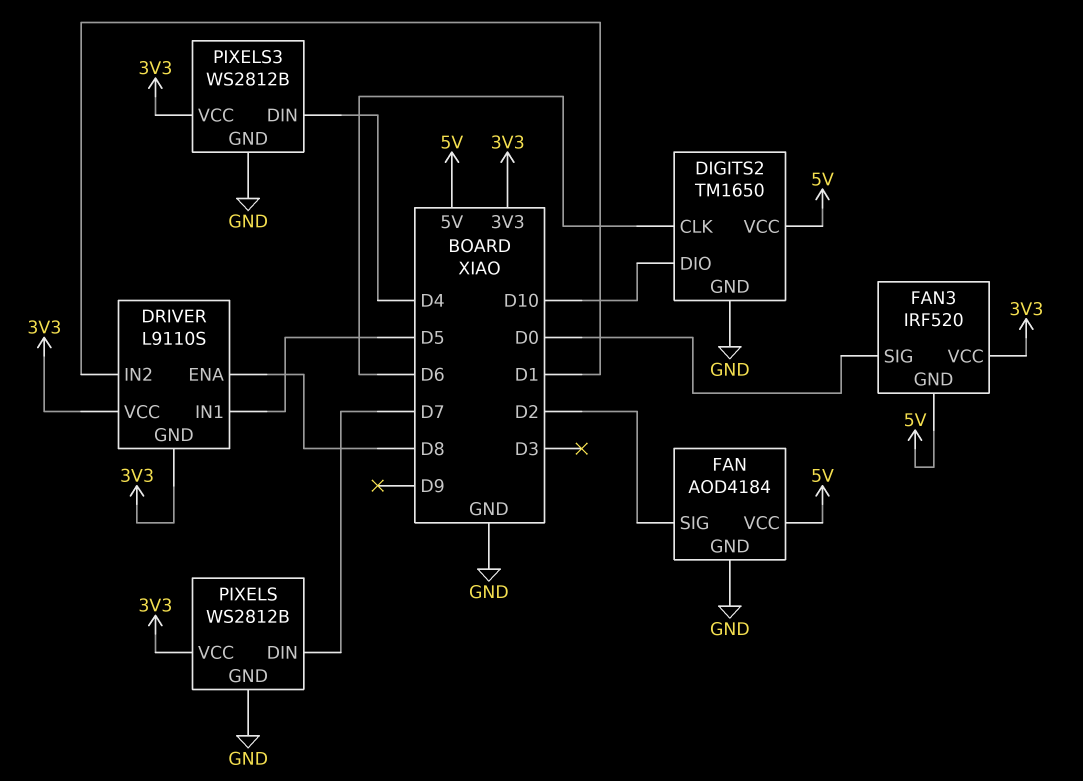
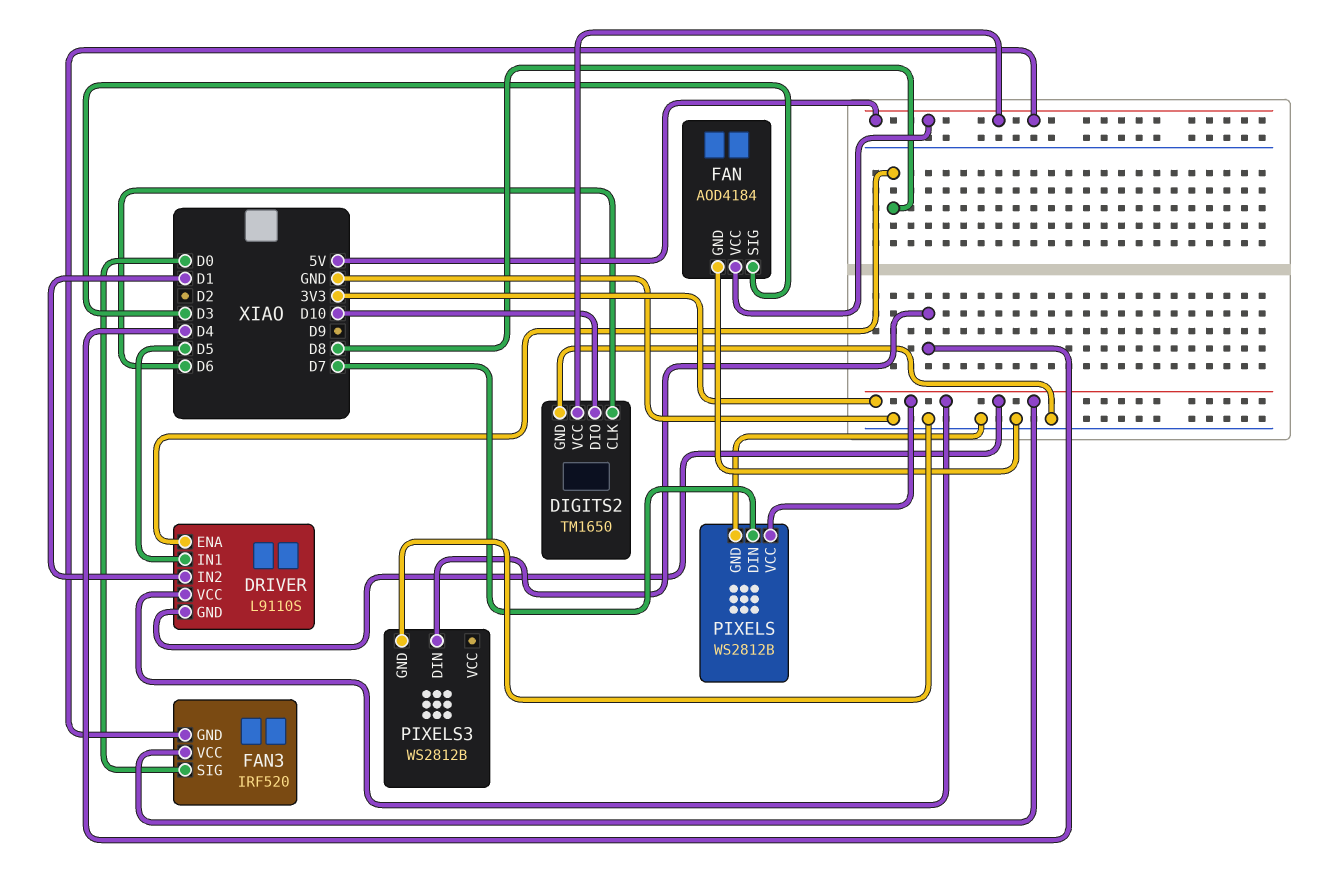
FAN pin SIG: D2 -> D3
PIXELS3 pin VCC: 3V3 -> none

